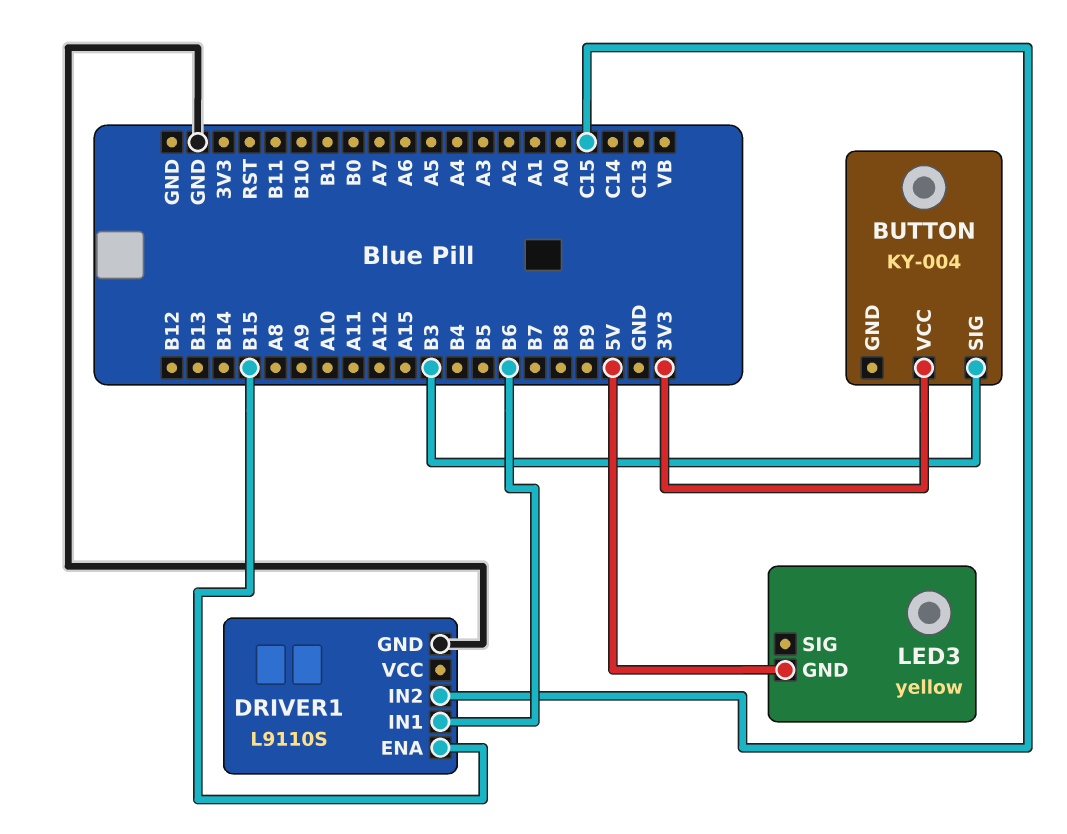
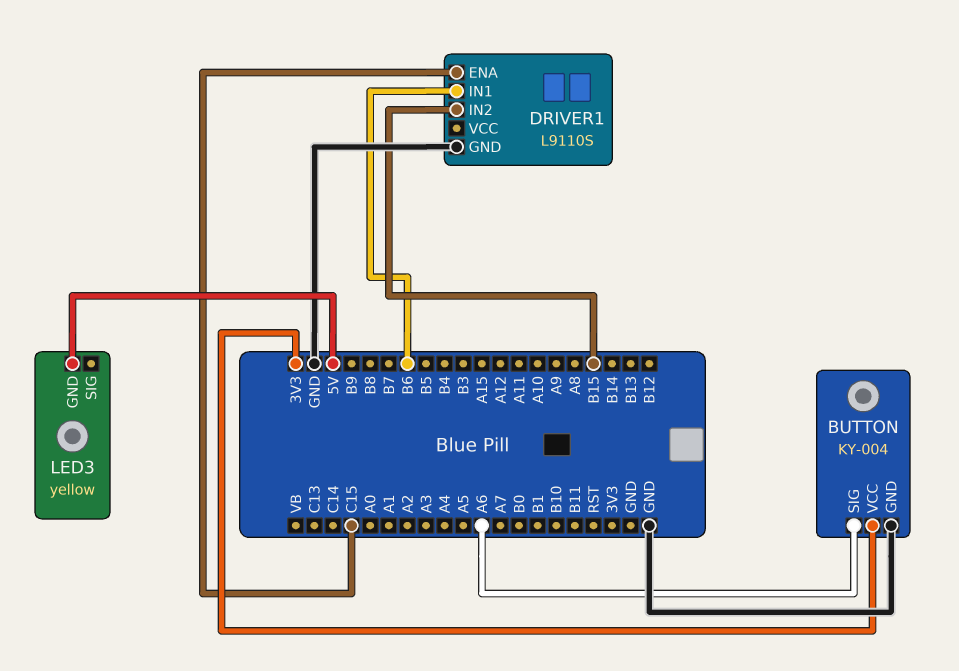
BUTTON pin GND: none -> GND
BUTTON pin SIG: B3 -> A6
DRIVER1 pin ENA: B15 -> C15
DRIVER1 pin IN2: C15 -> B15

